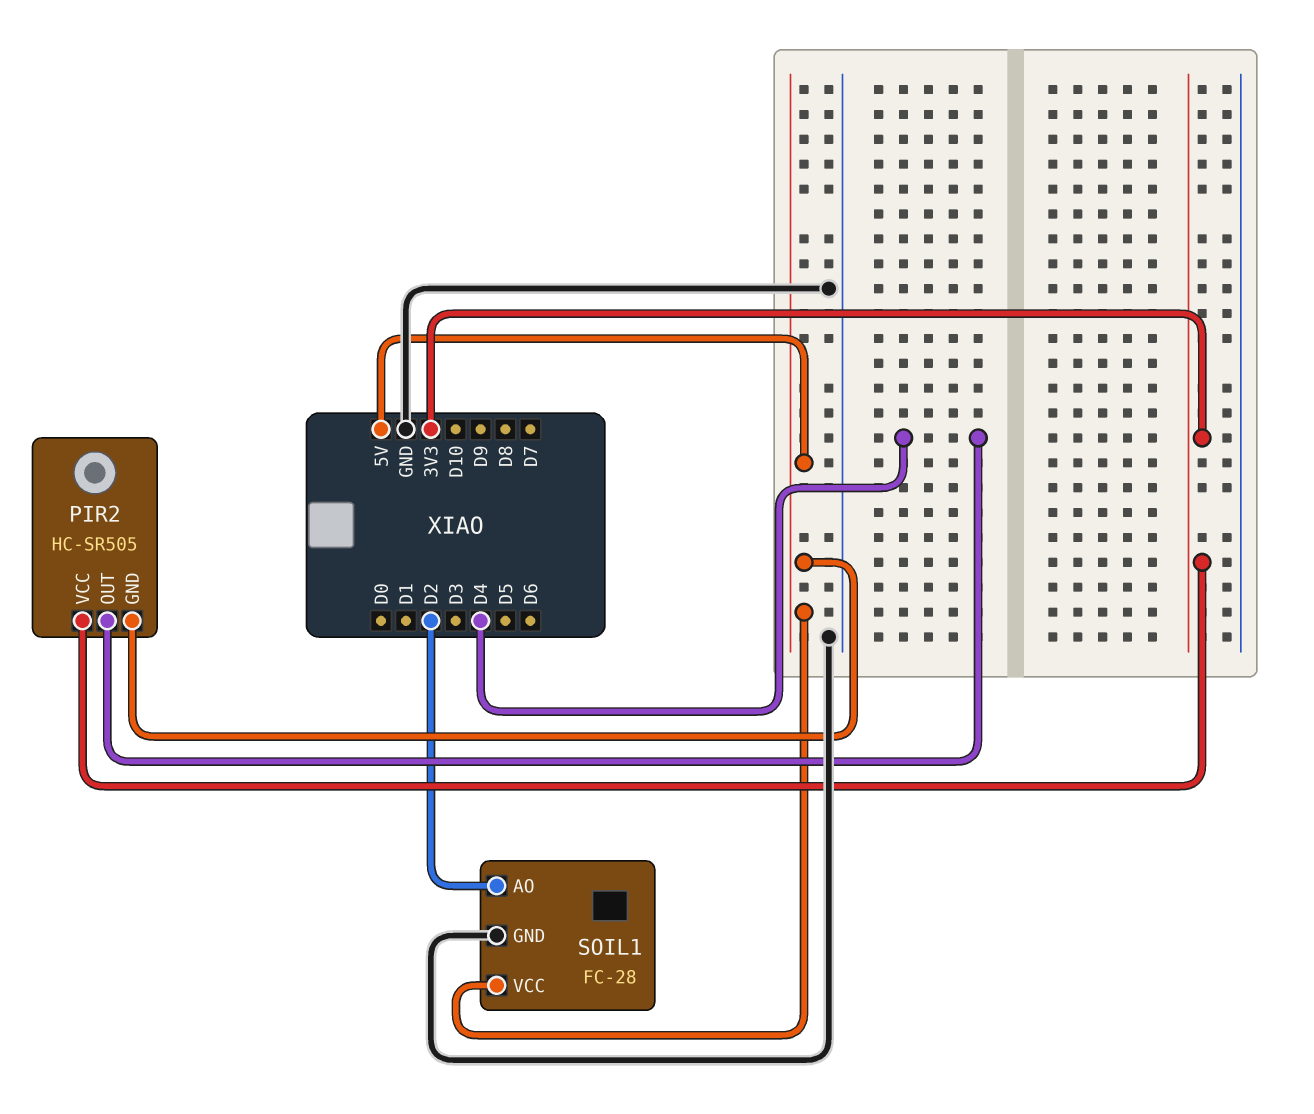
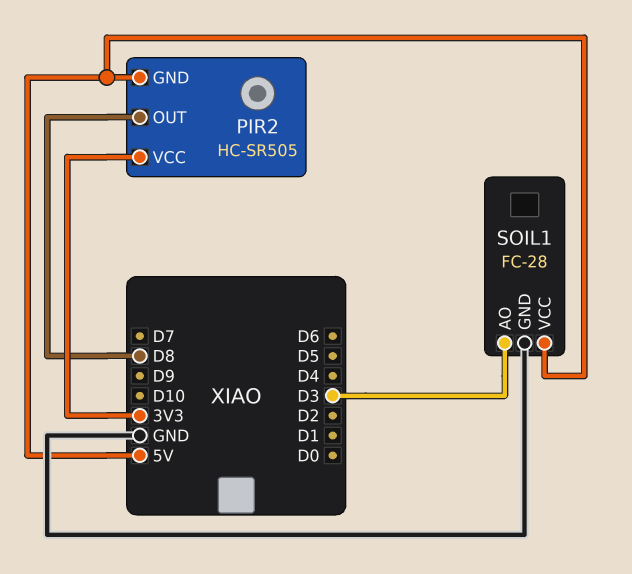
PIR2 pin OUT: D4 -> D8
SOIL1 pin AO: D2 -> D3

